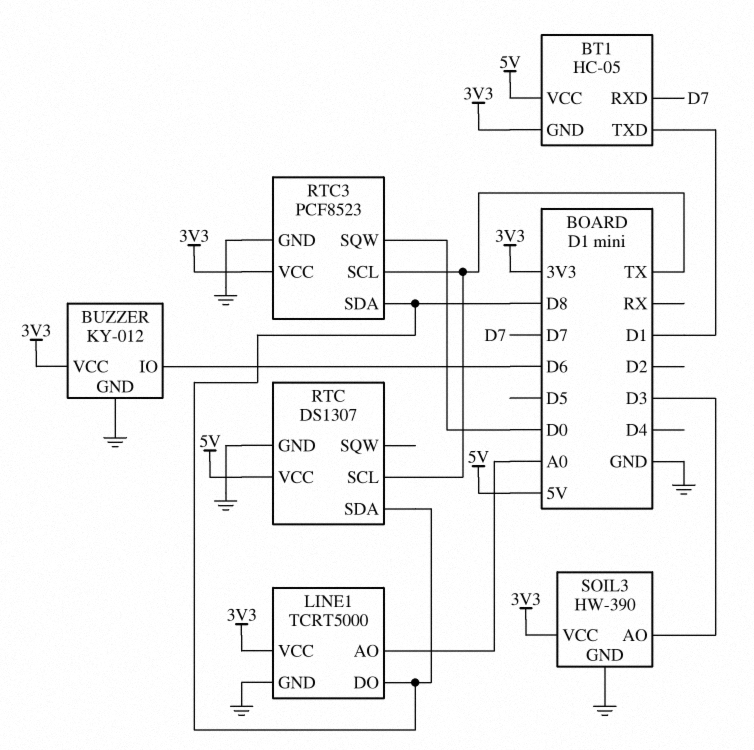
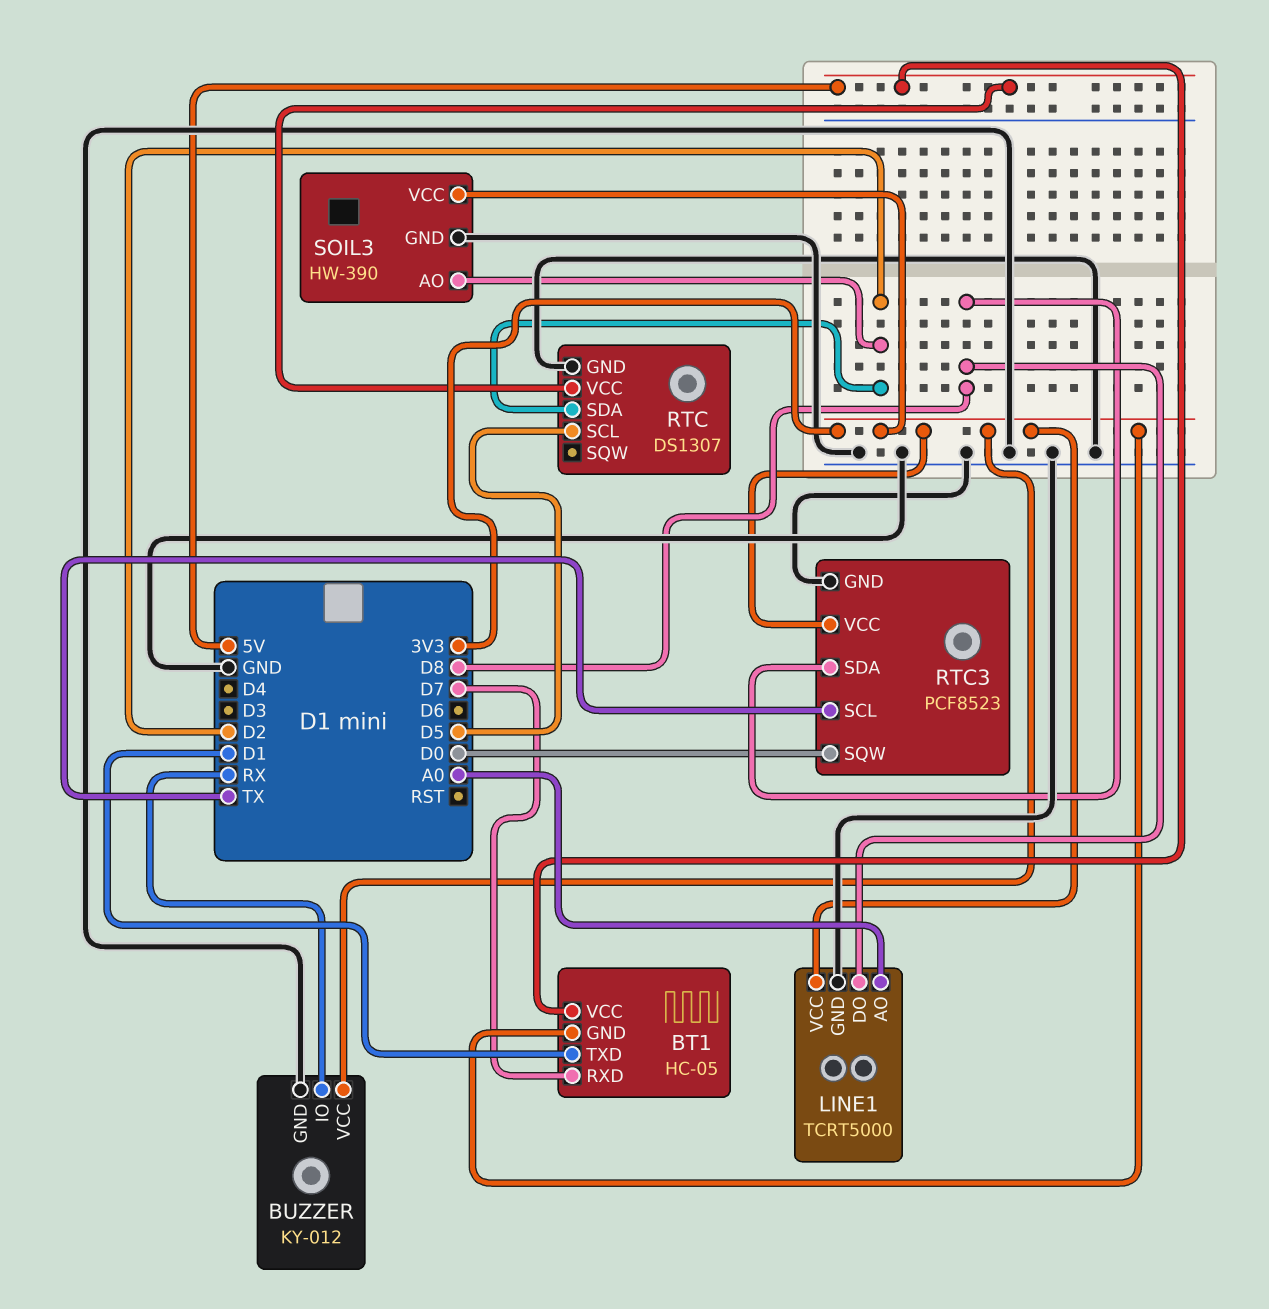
BUZZER pin IO: D6 -> RX
RTC pin SCL: TX -> D5
RTC pin SDA: D8 -> D2
SOIL3 pin AO: D3 -> D2

